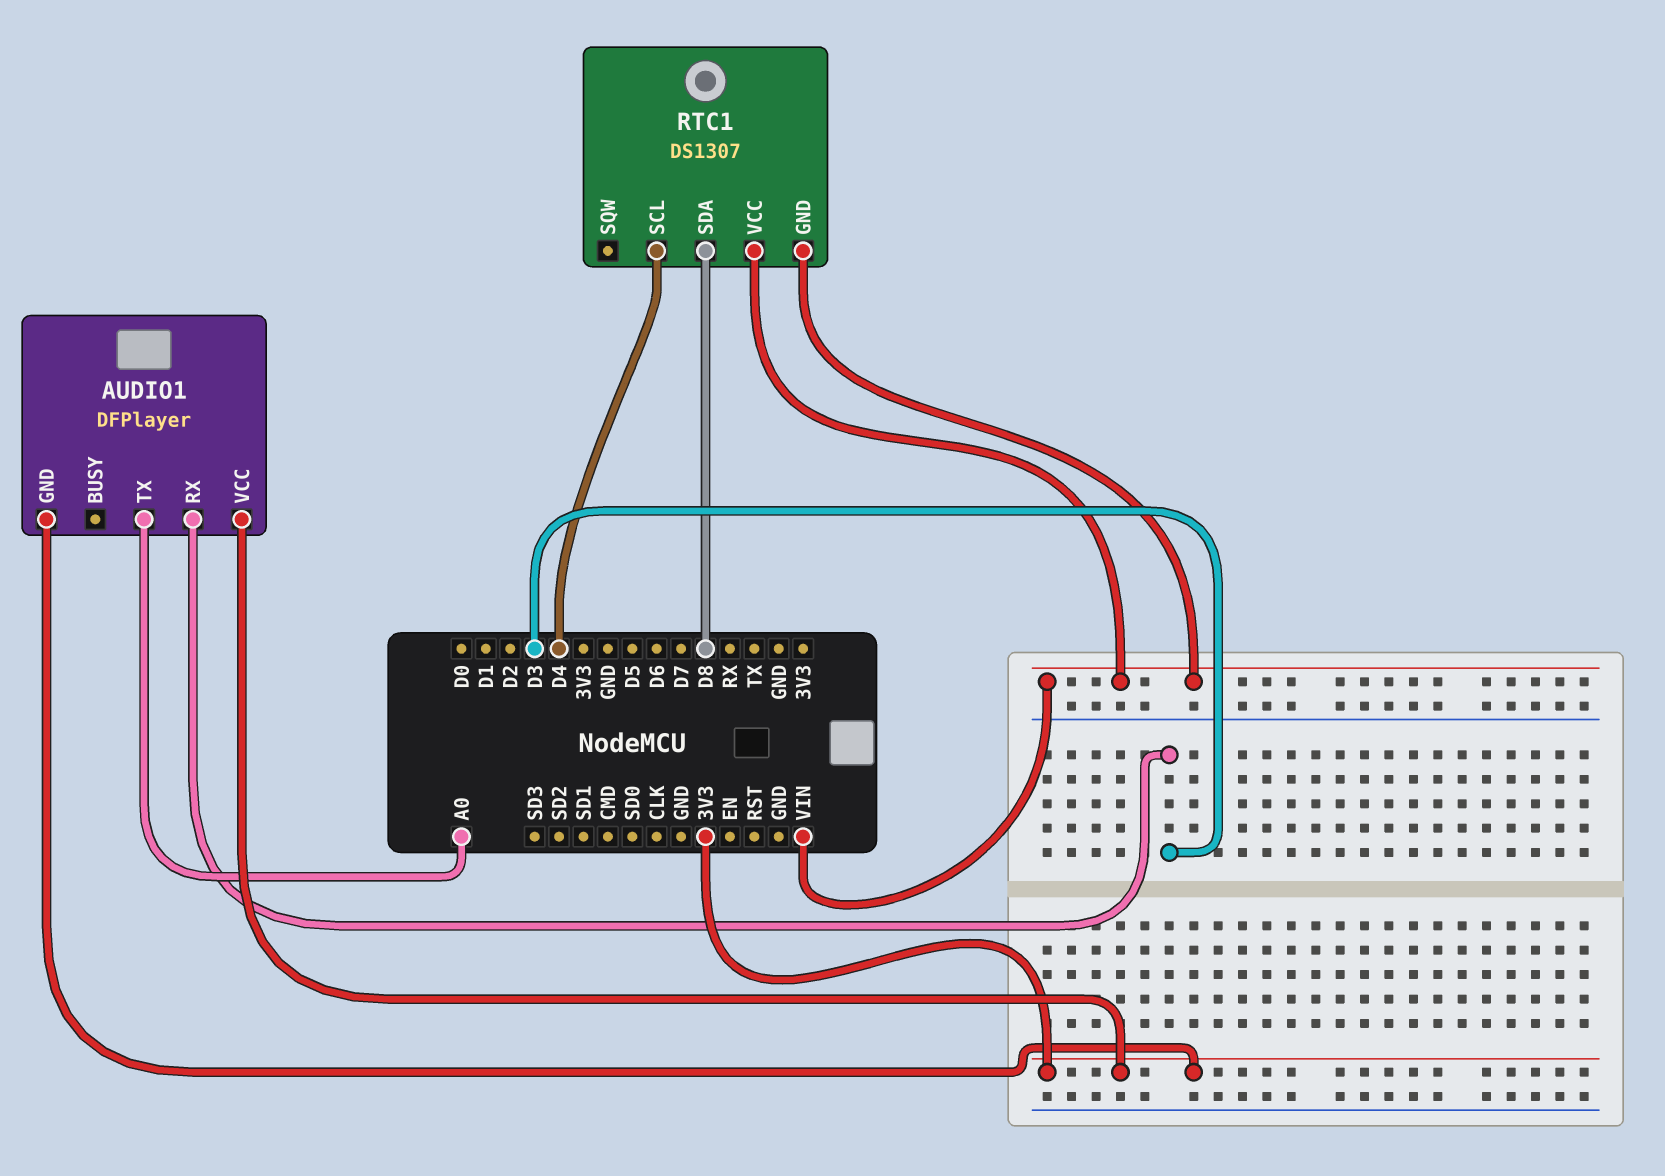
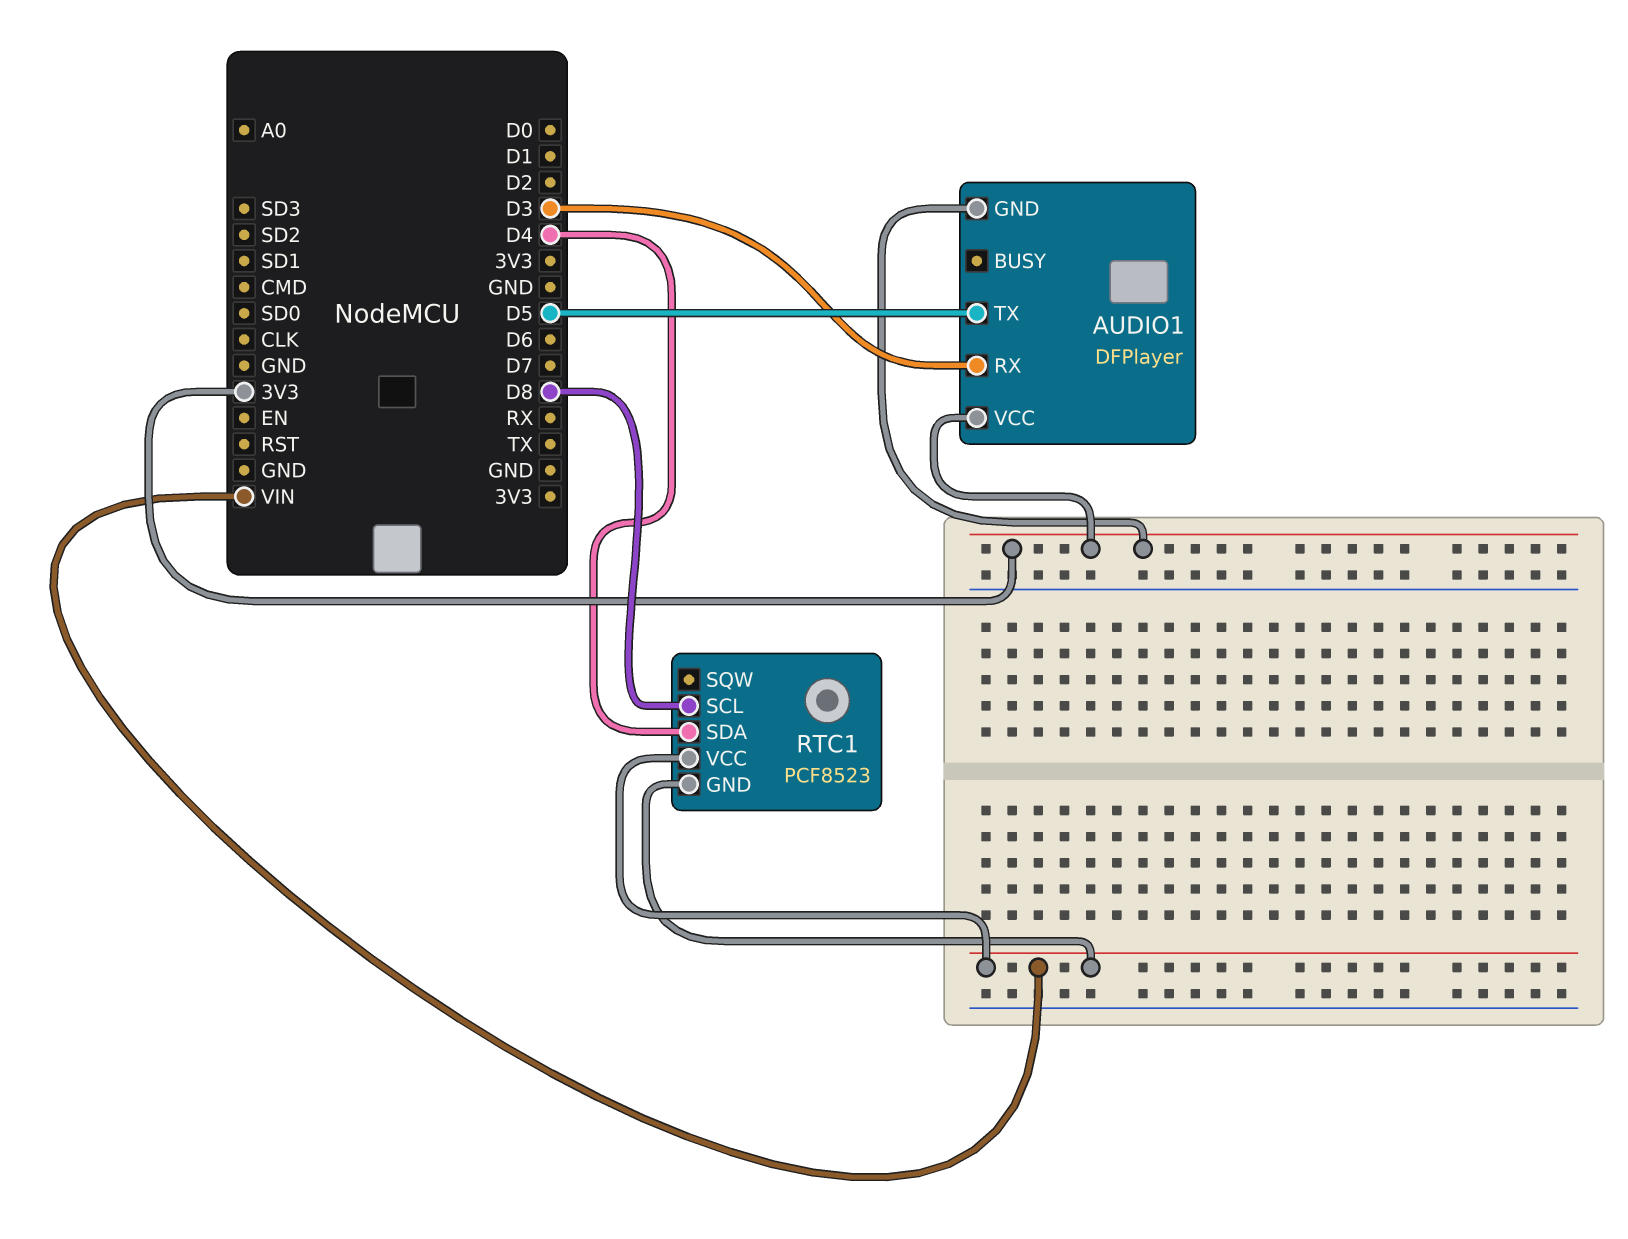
AUDIO1 pin TX: A0 -> D5
RTC1: DS1307 -> PCF8523
RTC1 pin SCL: D4 -> D8
RTC1 pin SDA: D8 -> D4

